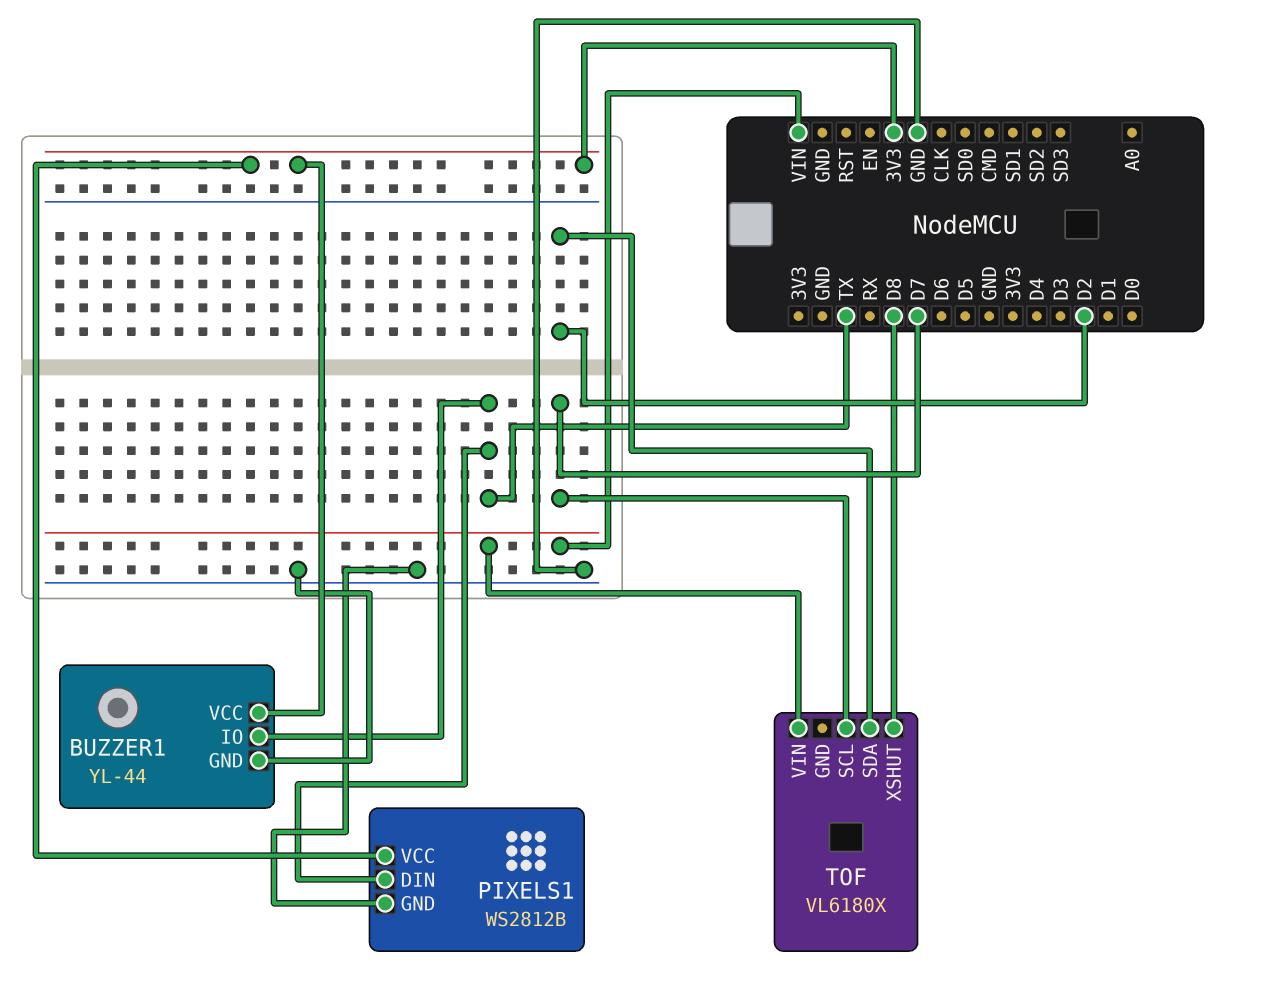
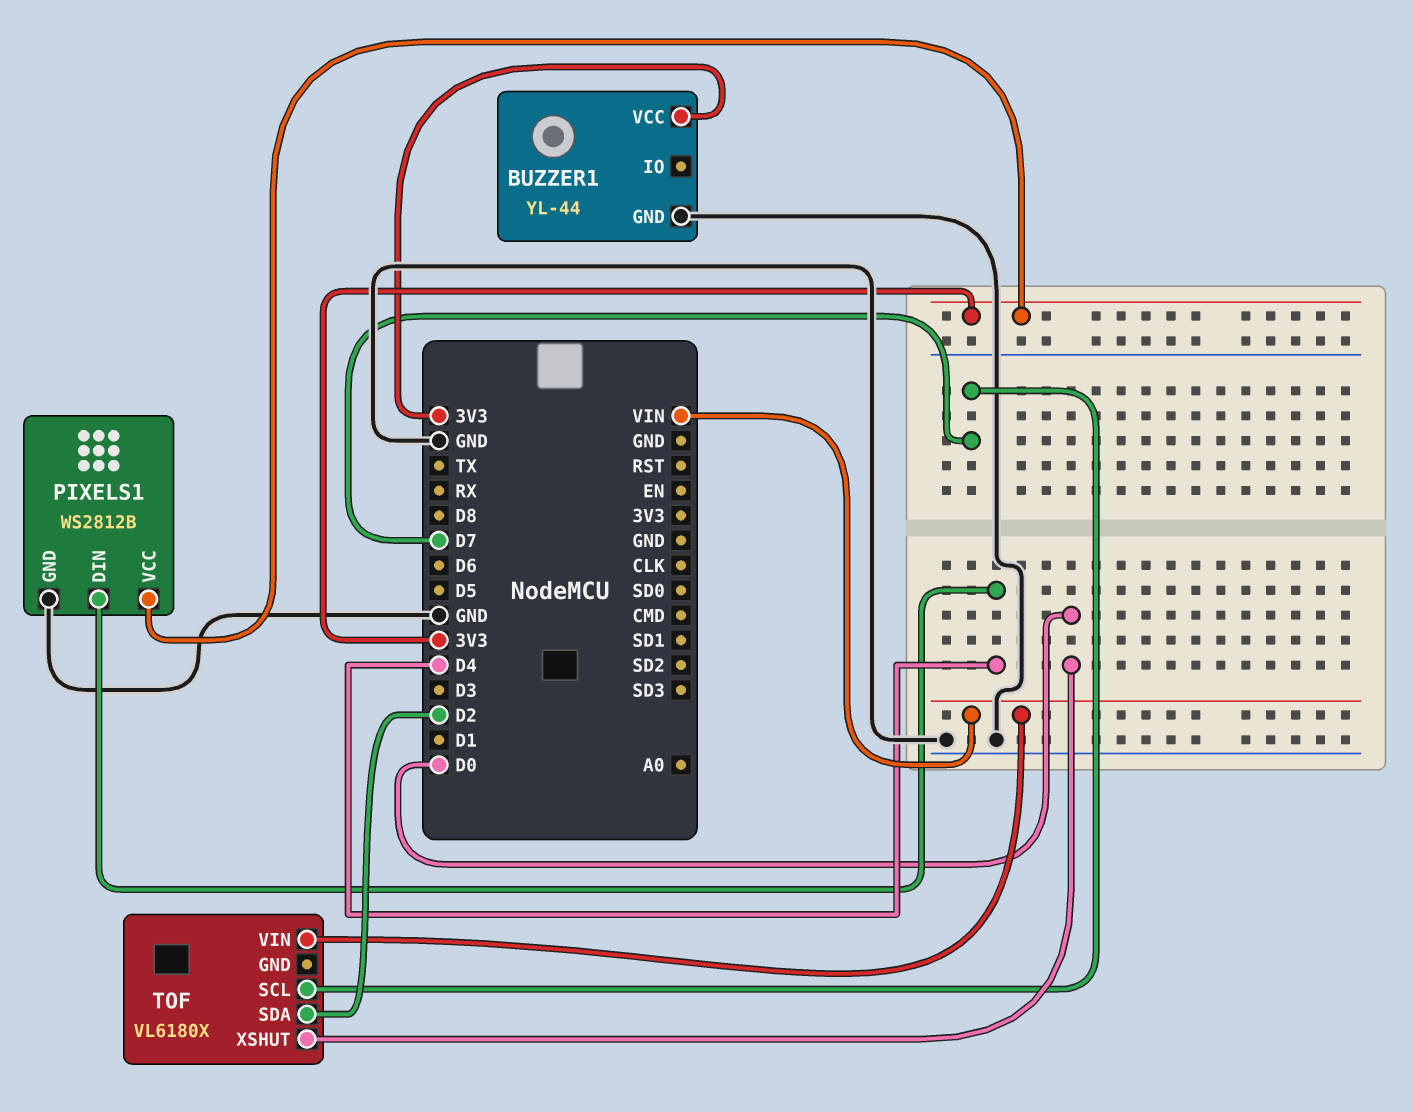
BUZZER1 pin IO: TX -> none
PIXELS1 pin DIN: TX -> D4
TOF pin XSHUT: D8 -> D0

